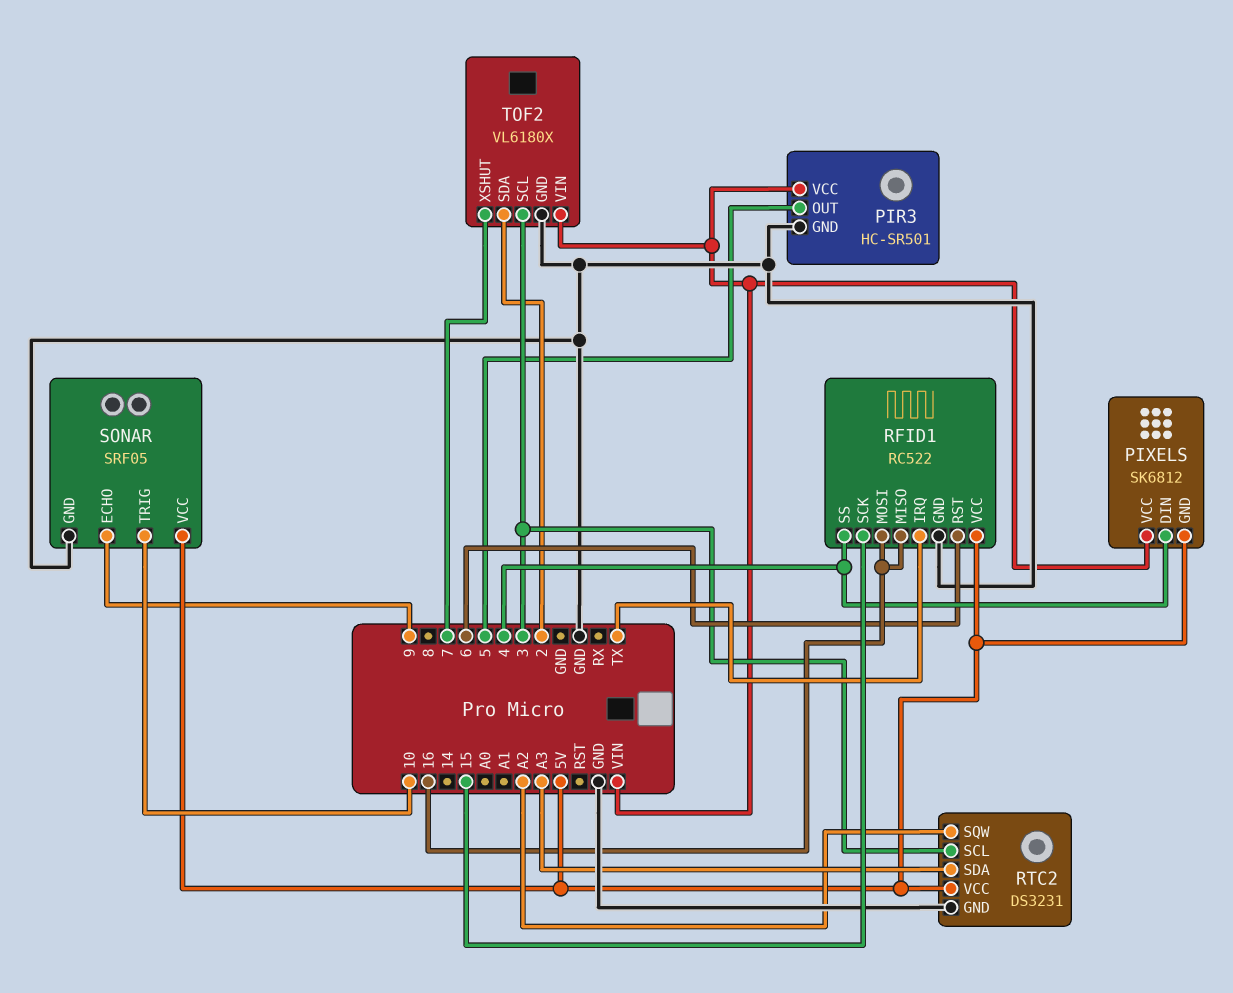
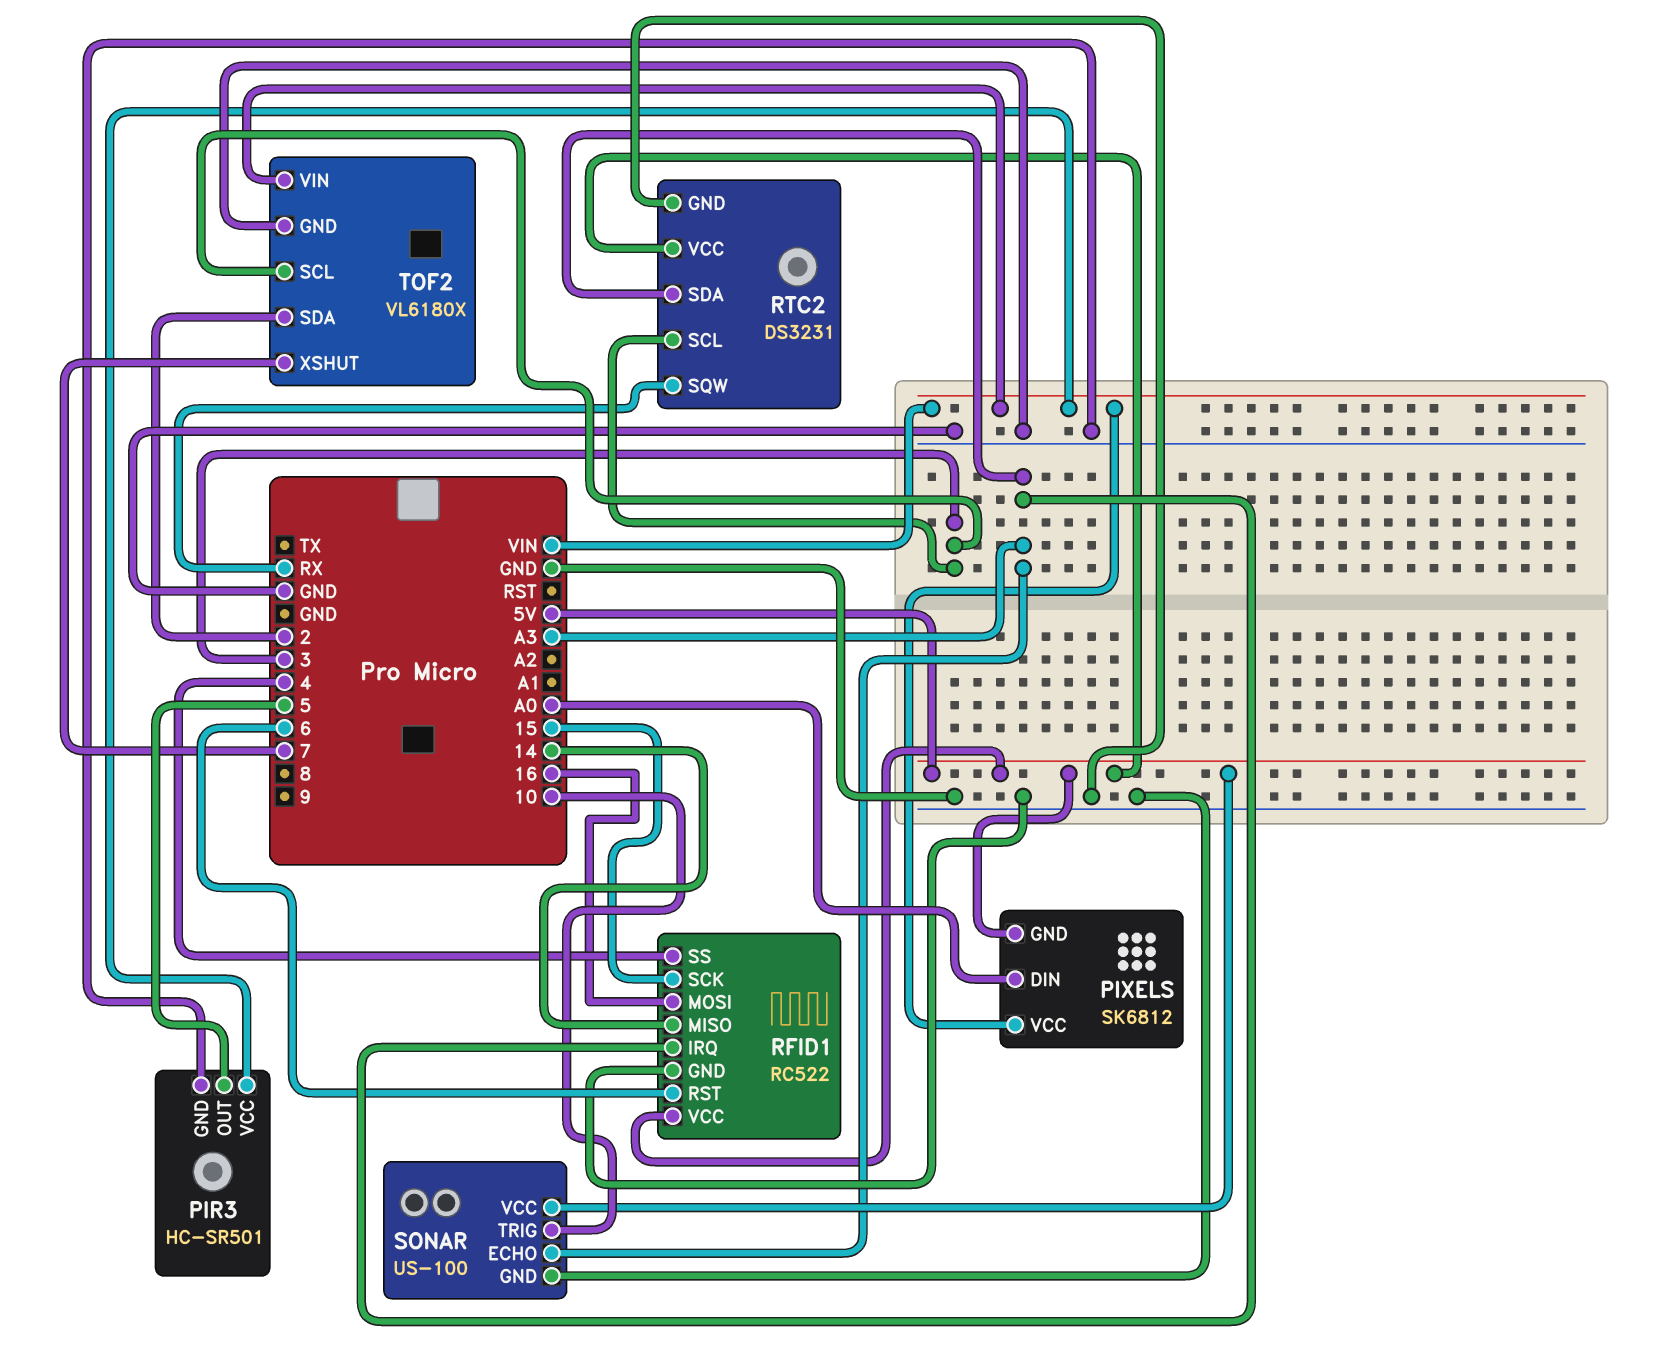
PIXELS pin DIN: 4 -> A0
RFID1 pin IRQ: TX -> A3
RFID1 pin MISO: 16 -> 14
RTC2 pin SQW: A2 -> RX
SONAR: SRF05 -> US-100
SONAR pin ECHO: 9 -> A3

